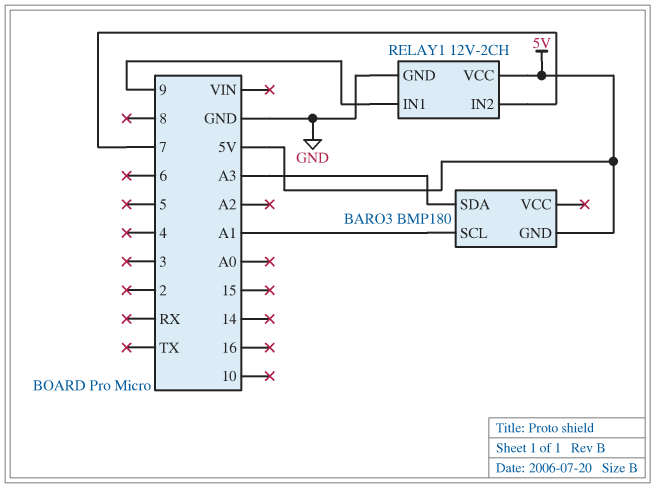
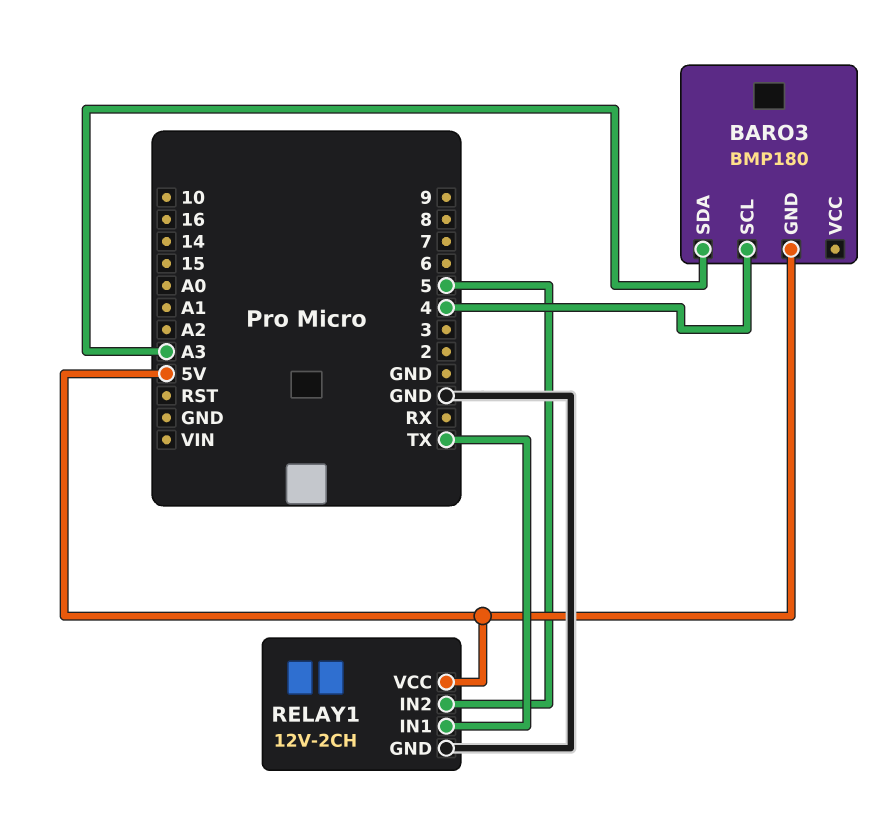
BARO3 pin SCL: A1 -> 4
RELAY1 pin IN1: 9 -> TX
RELAY1 pin IN2: 7 -> 5

